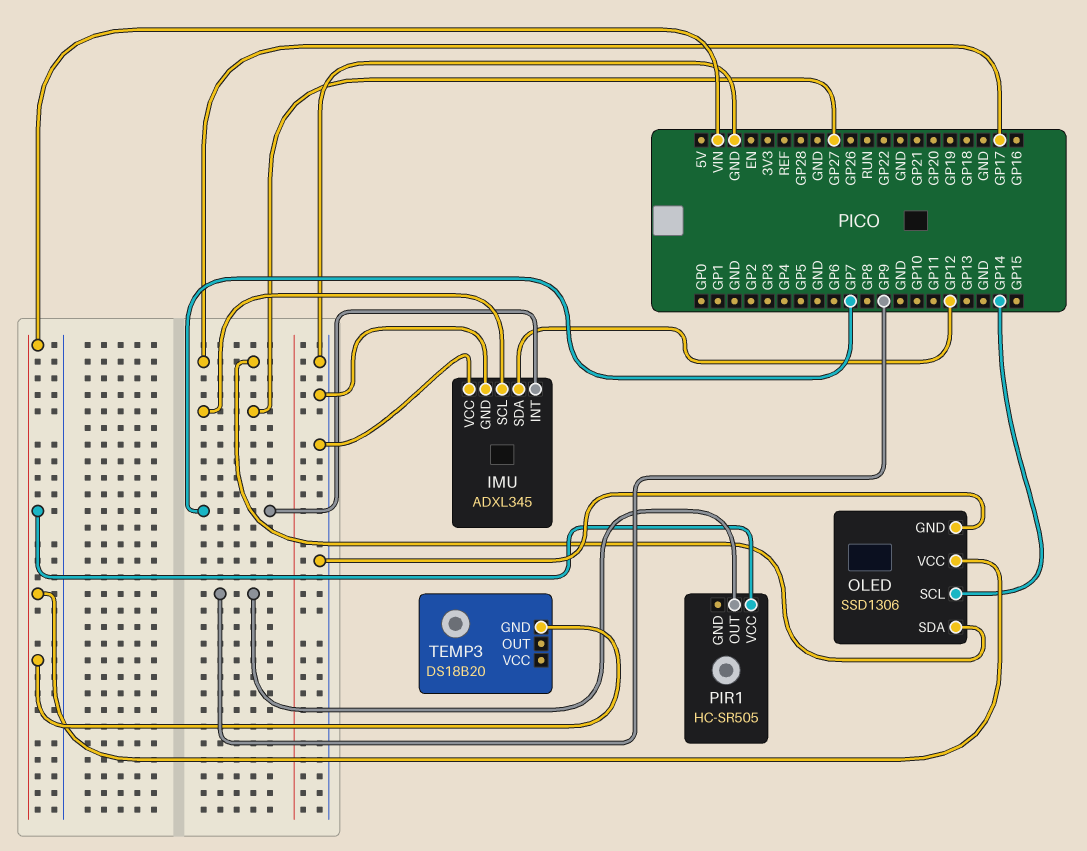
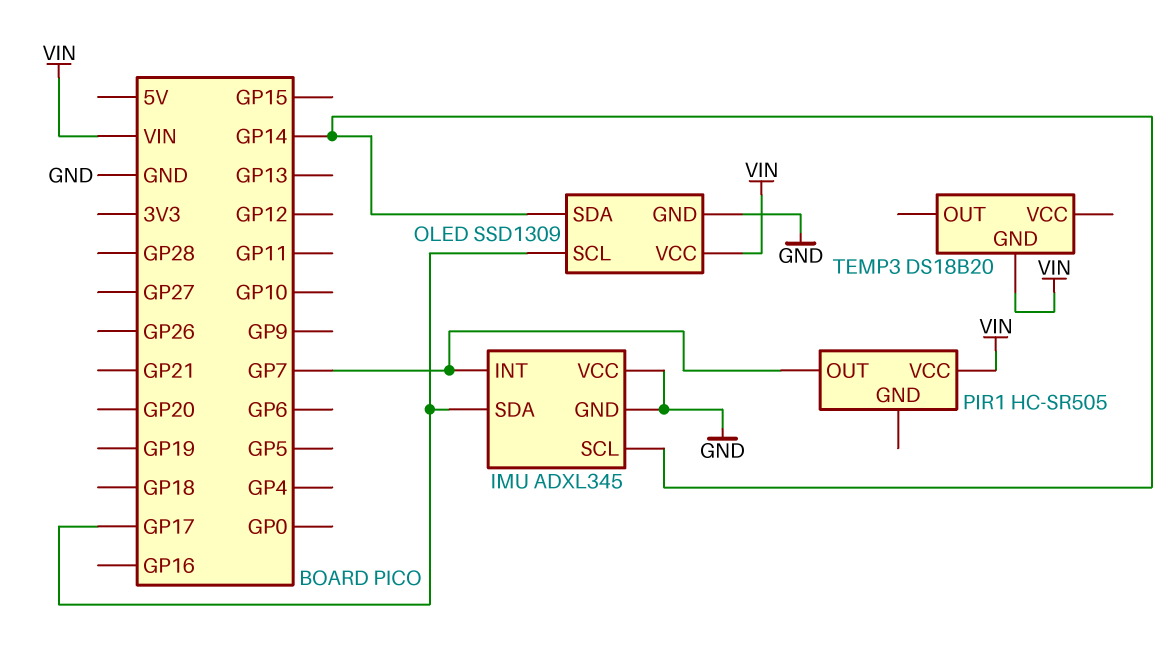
IMU pin SCL: GP27 -> GP14
IMU pin SDA: GP12 -> GP17
OLED: SSD1306 -> SSD1309
OLED pin SCL: GP14 -> GP17
OLED pin SDA: GP17 -> GP14
PIR1 pin OUT: GP9 -> GP7

